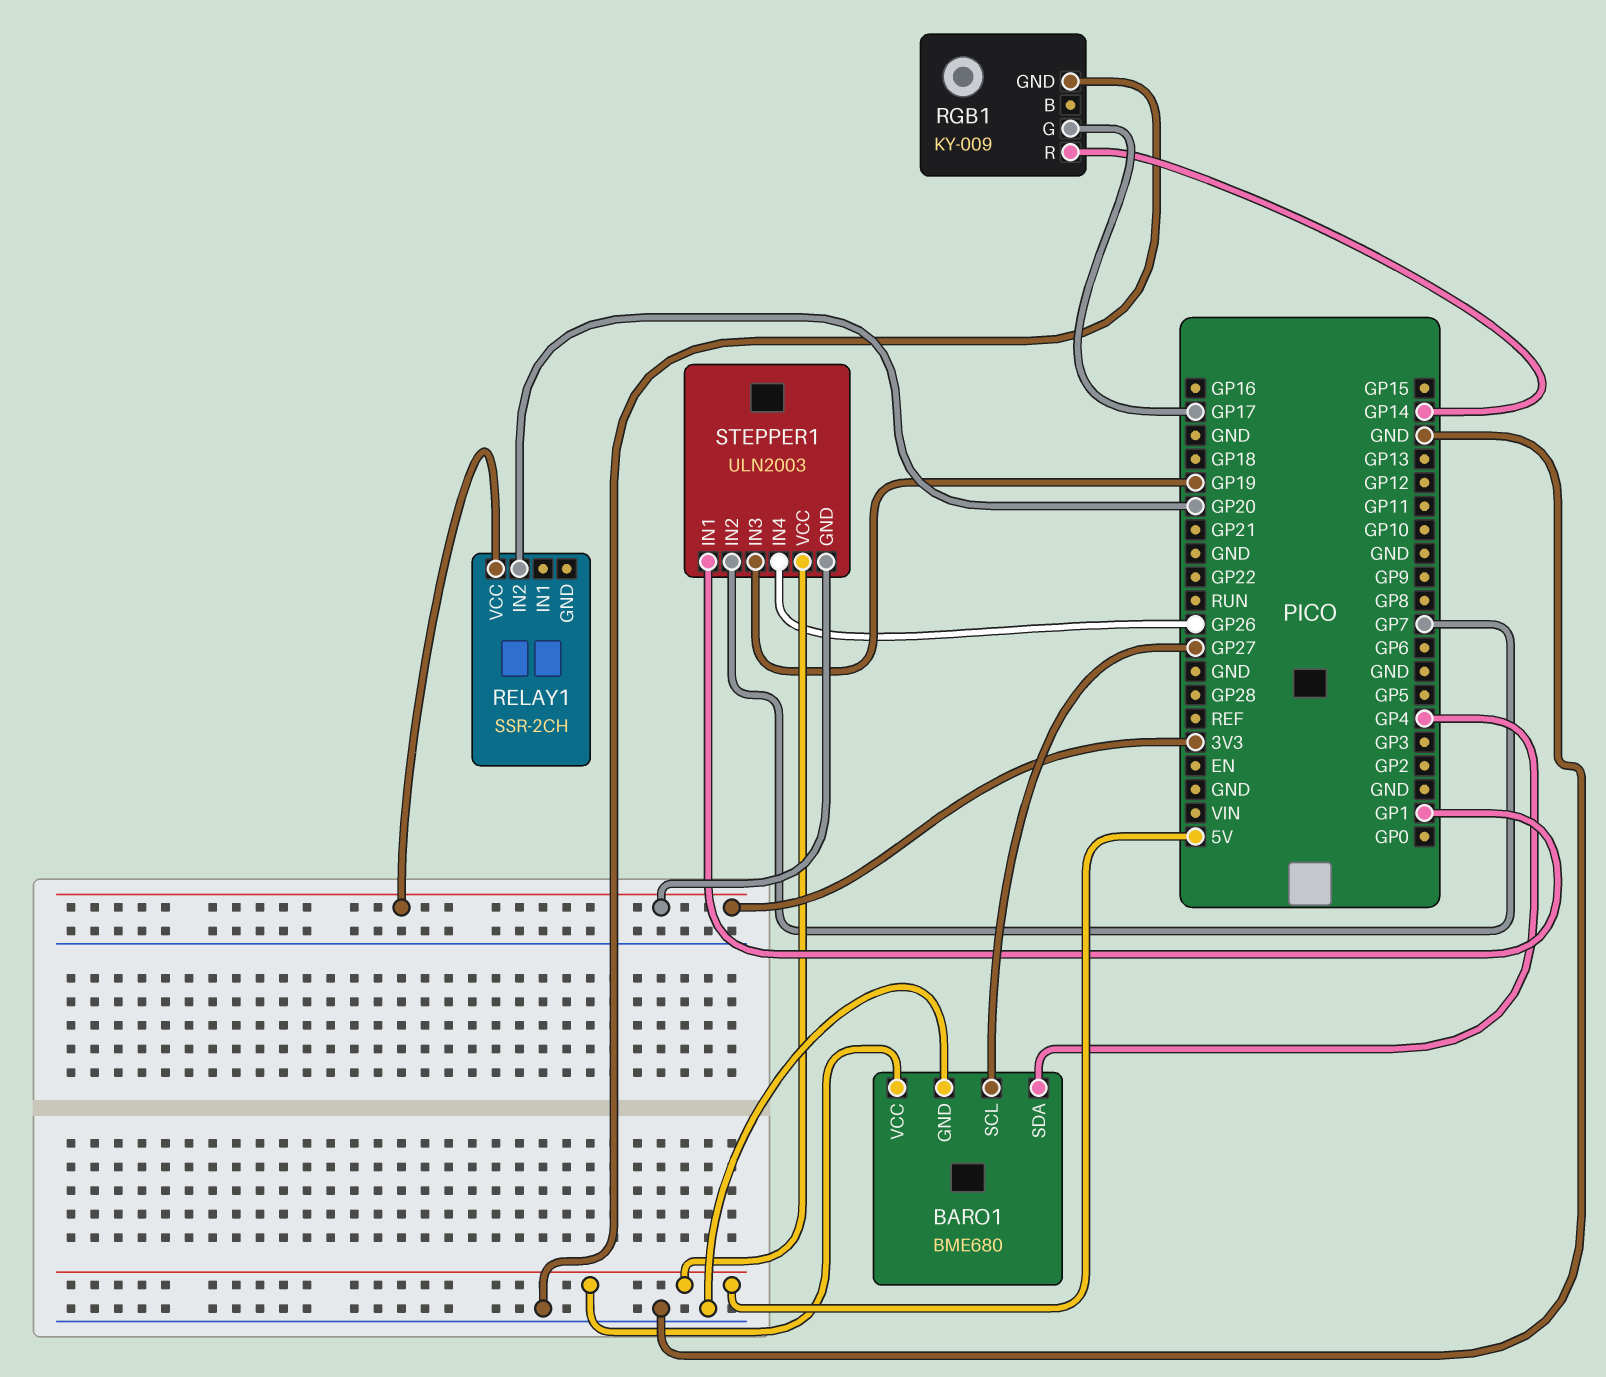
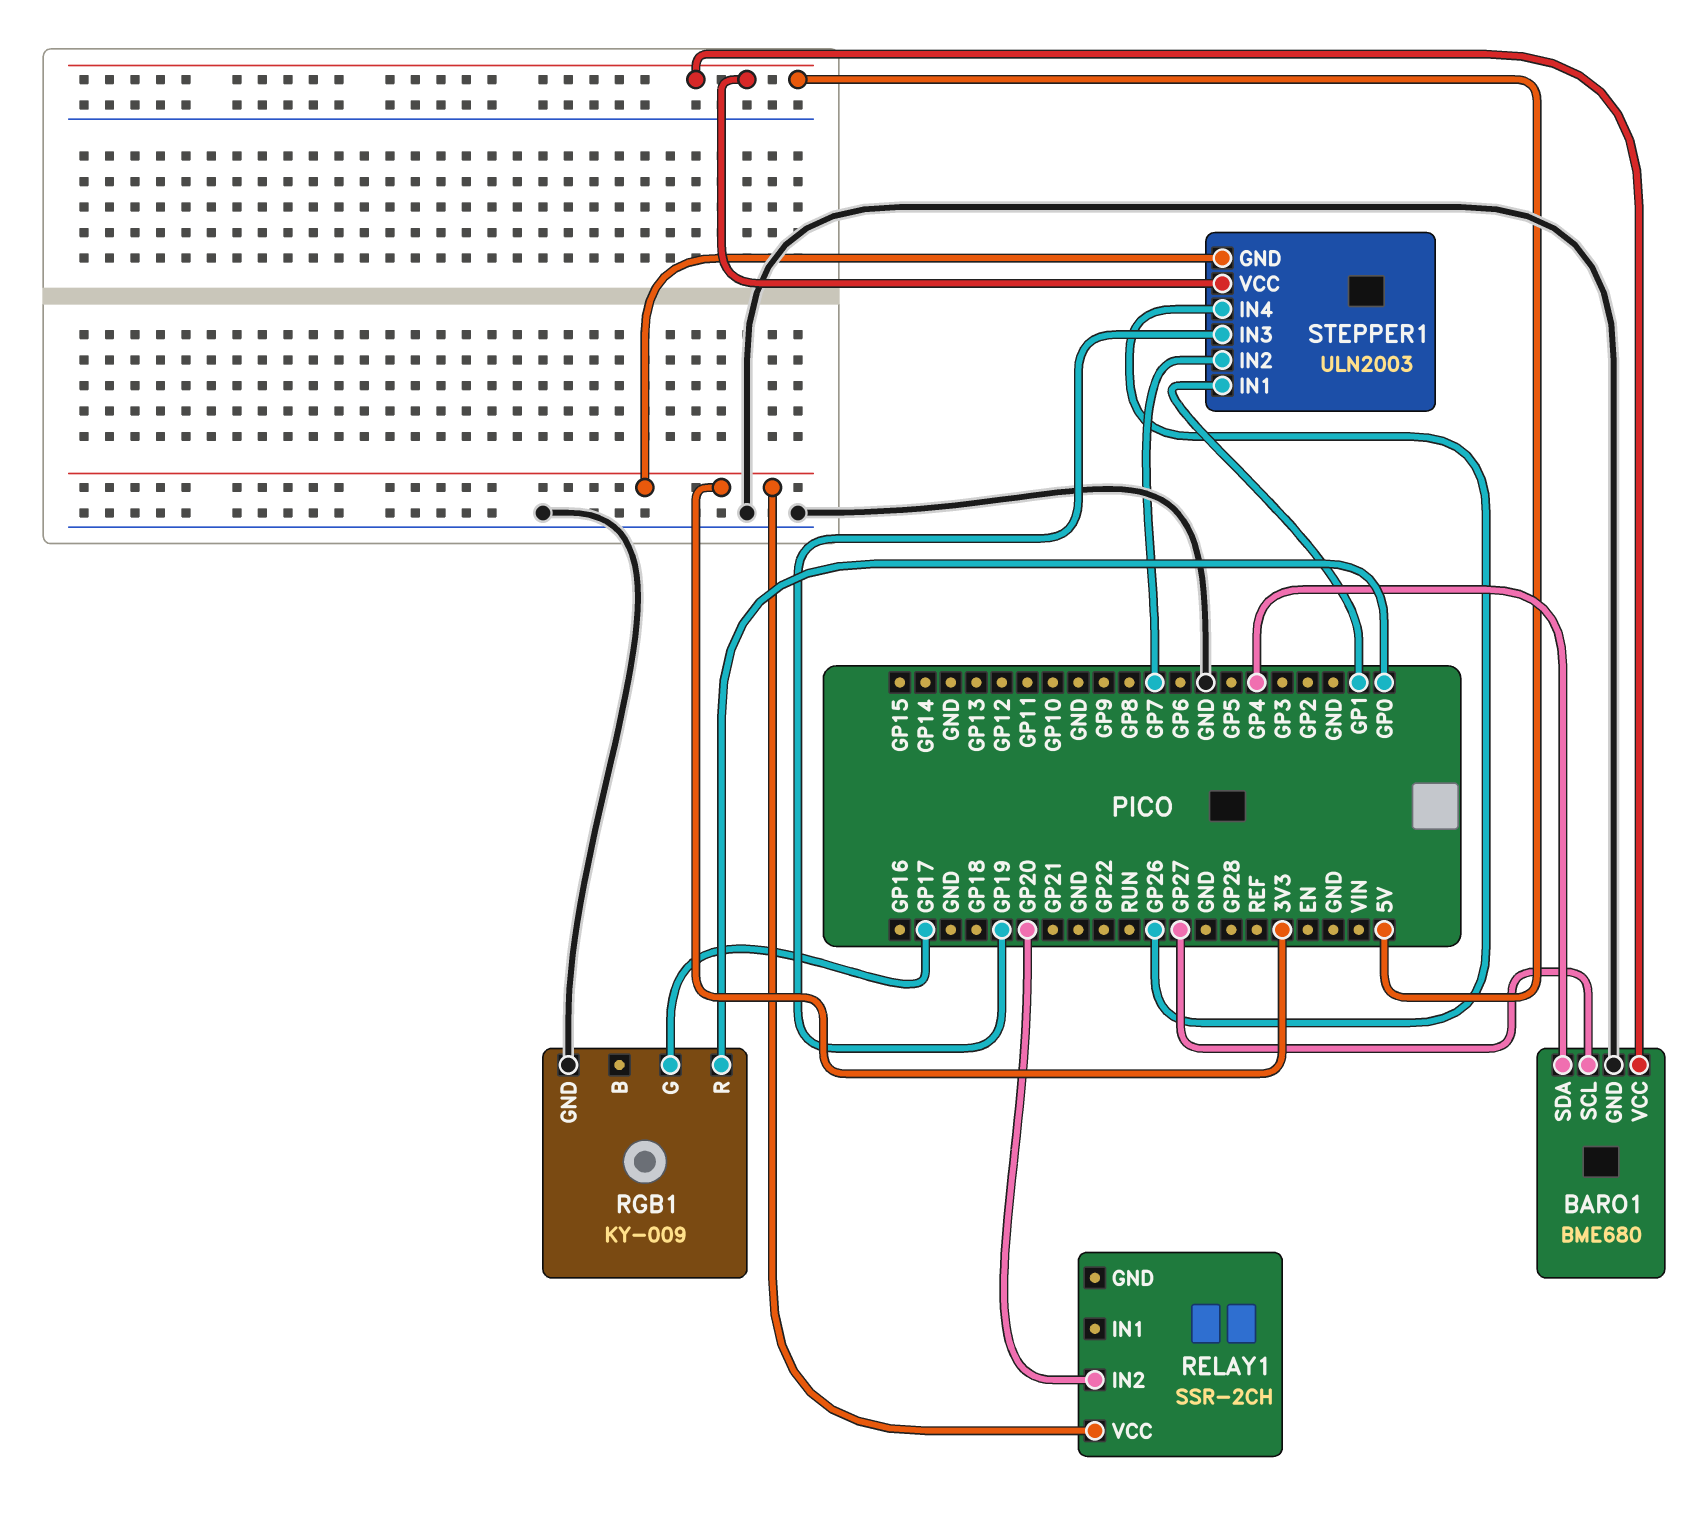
RGB1 pin R: GP14 -> GP0

